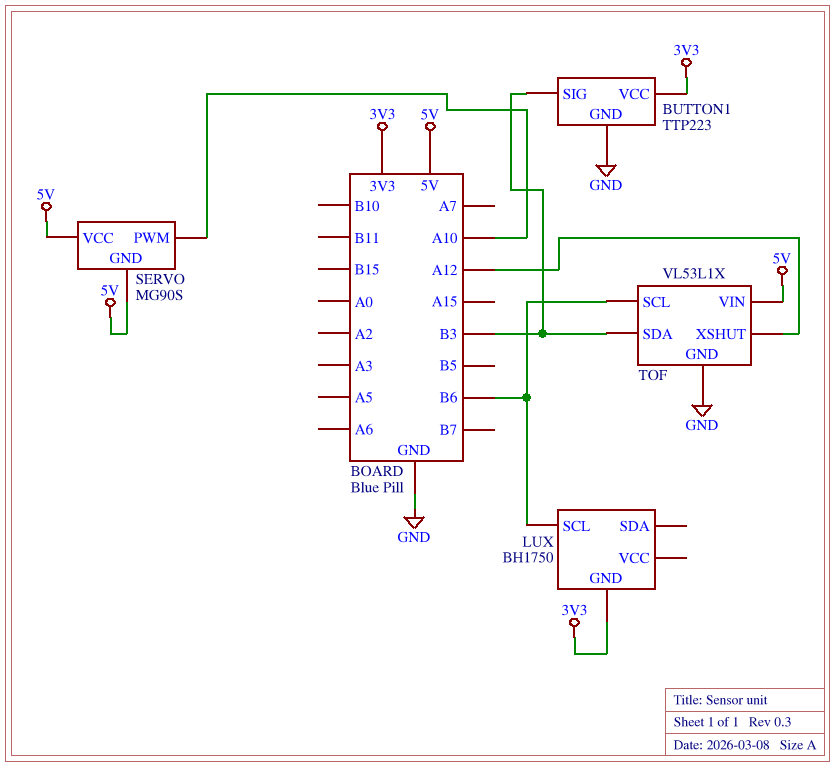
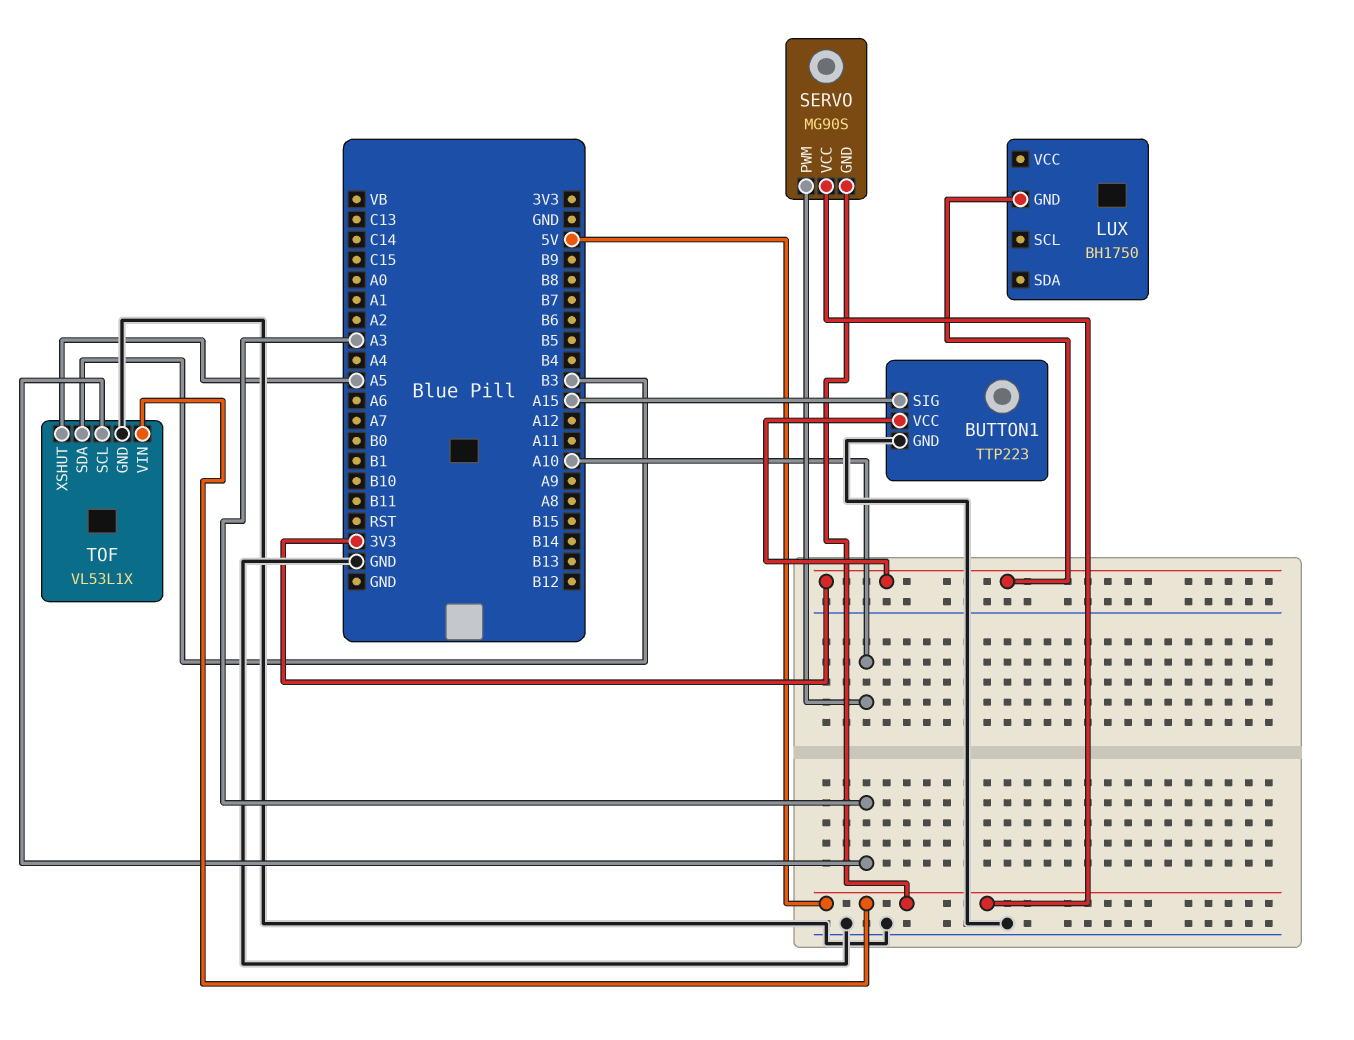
BUTTON1 pin SIG: B3 -> A15
LUX pin SCL: B6 -> none
TOF pin SCL: B6 -> A3
TOF pin XSHUT: A12 -> A5

